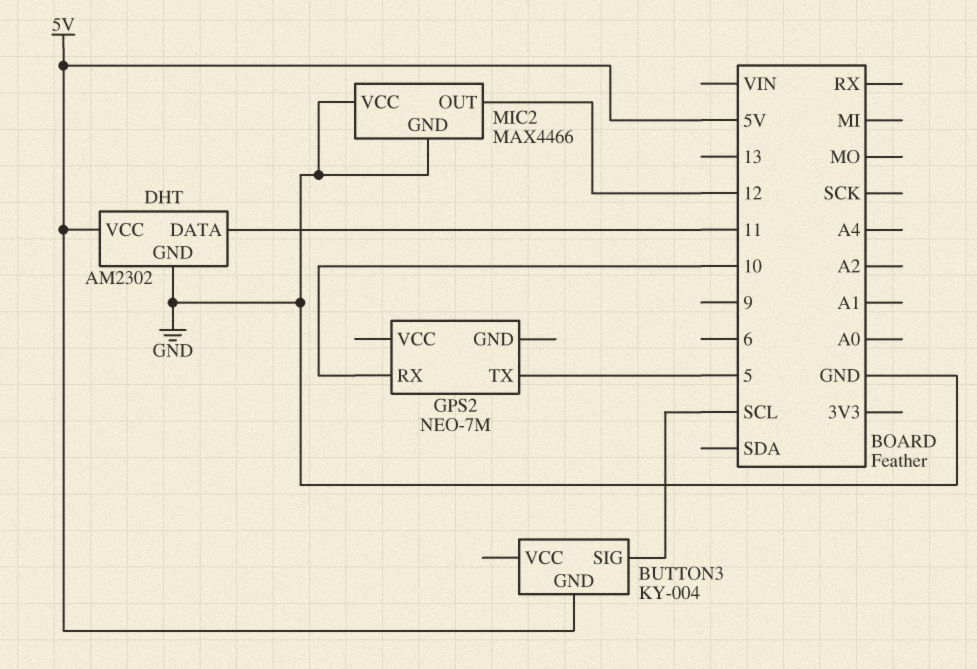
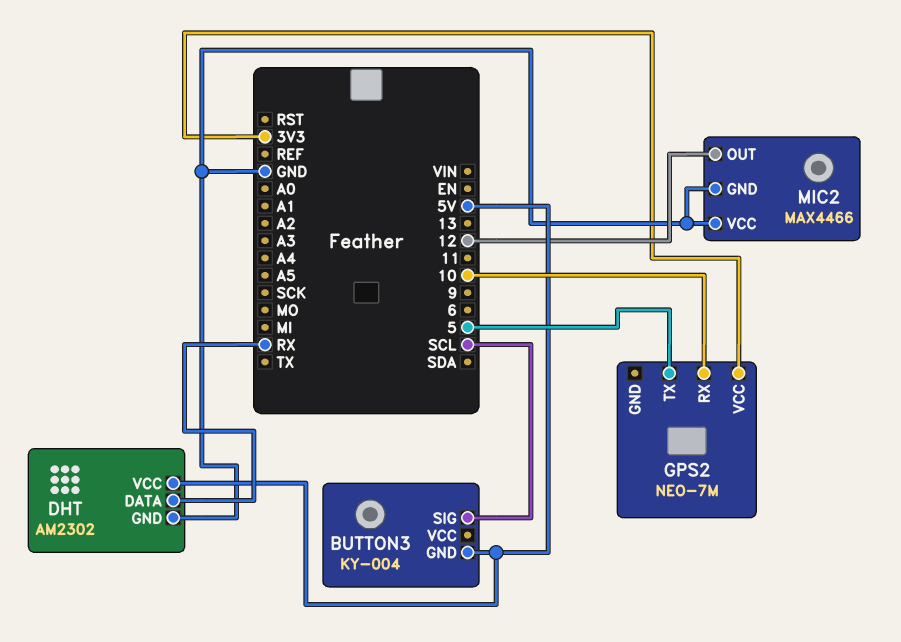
DHT pin DATA: 11 -> RX
GPS2 pin VCC: none -> 3V3

